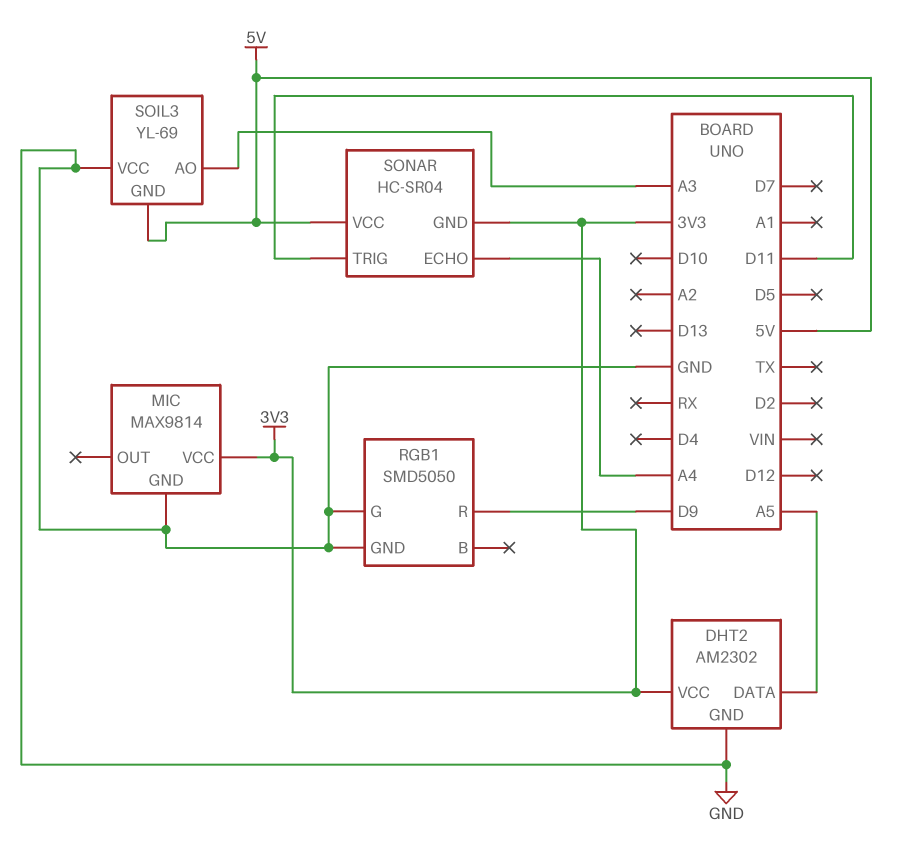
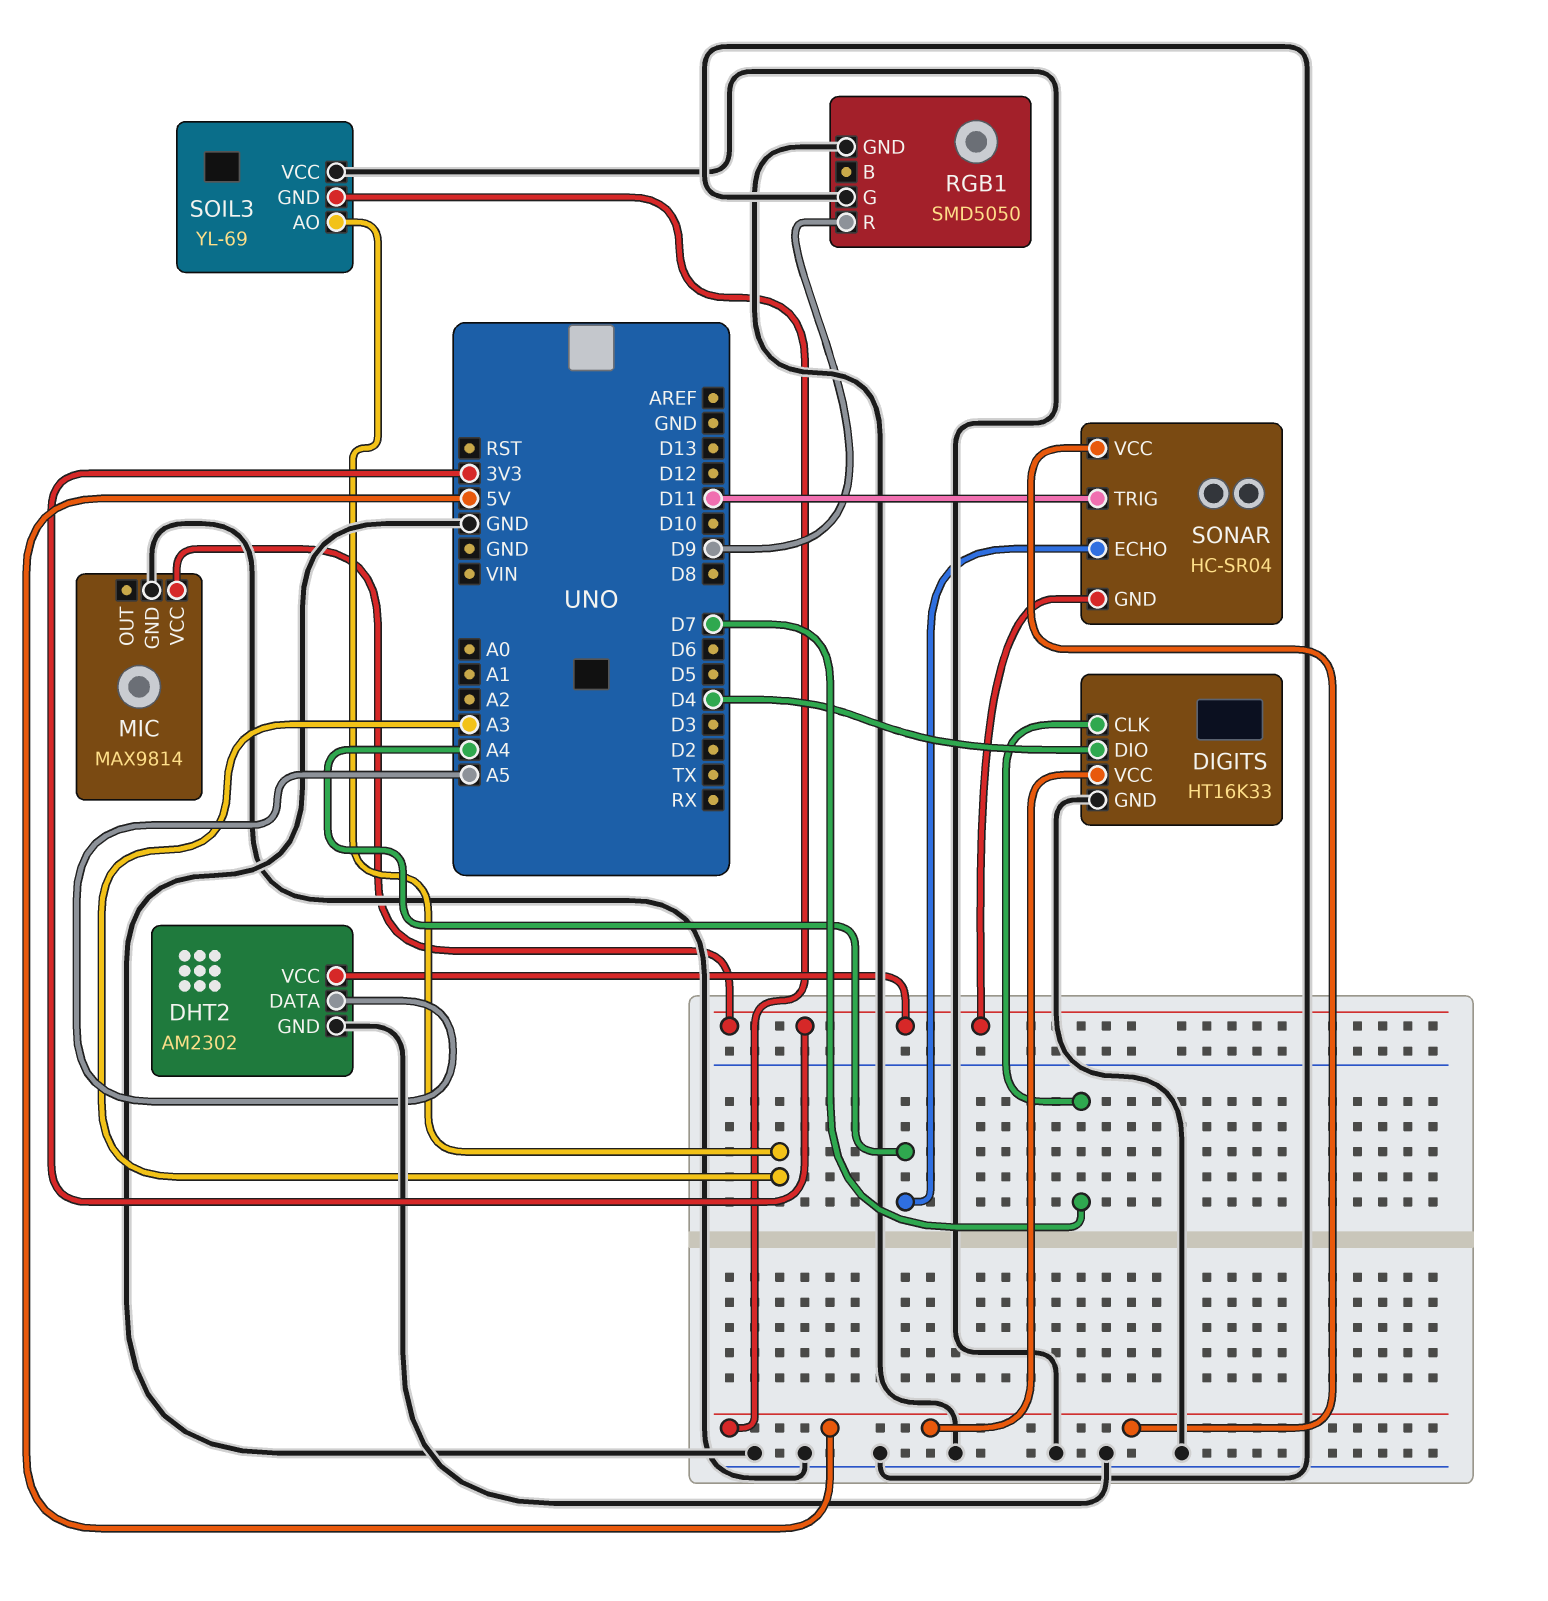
DIGITS: none -> HT16K33
DIGITS pin CLK: none -> D7
DIGITS pin DIO: none -> D4
DIGITS pin GND: none -> GND
DIGITS pin VCC: none -> 5V

